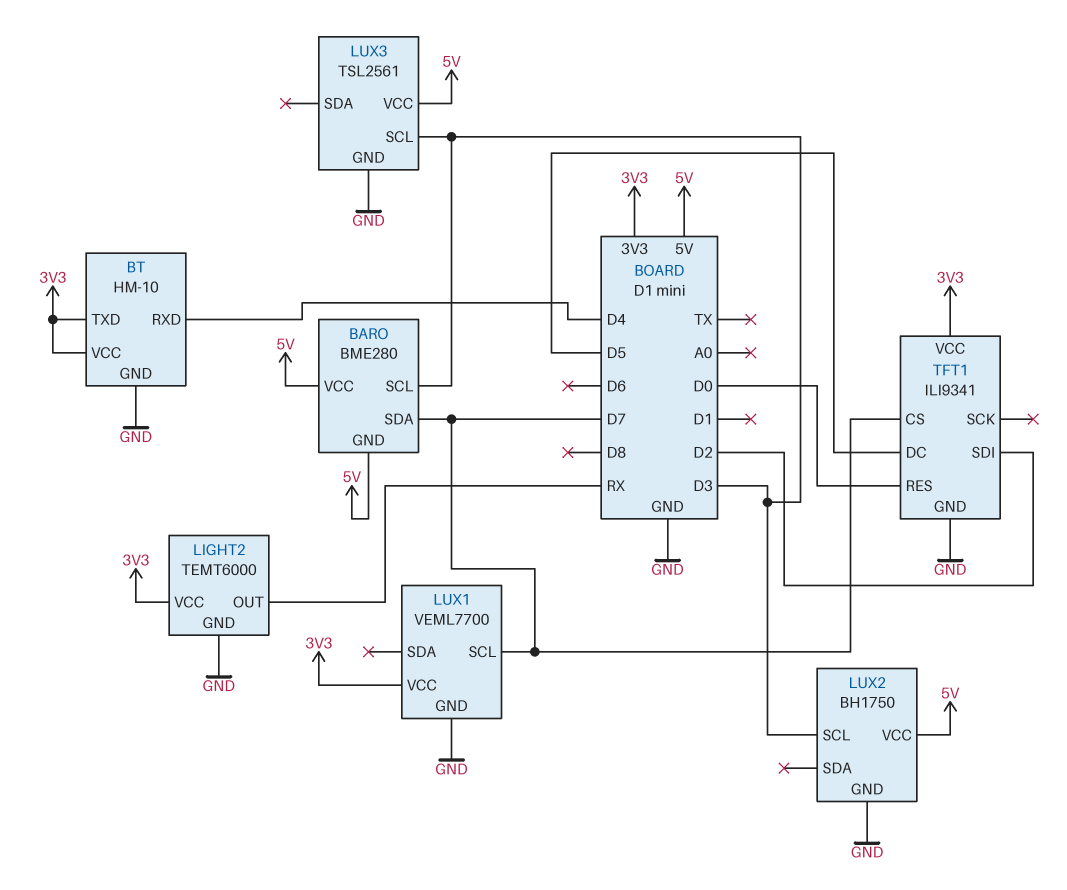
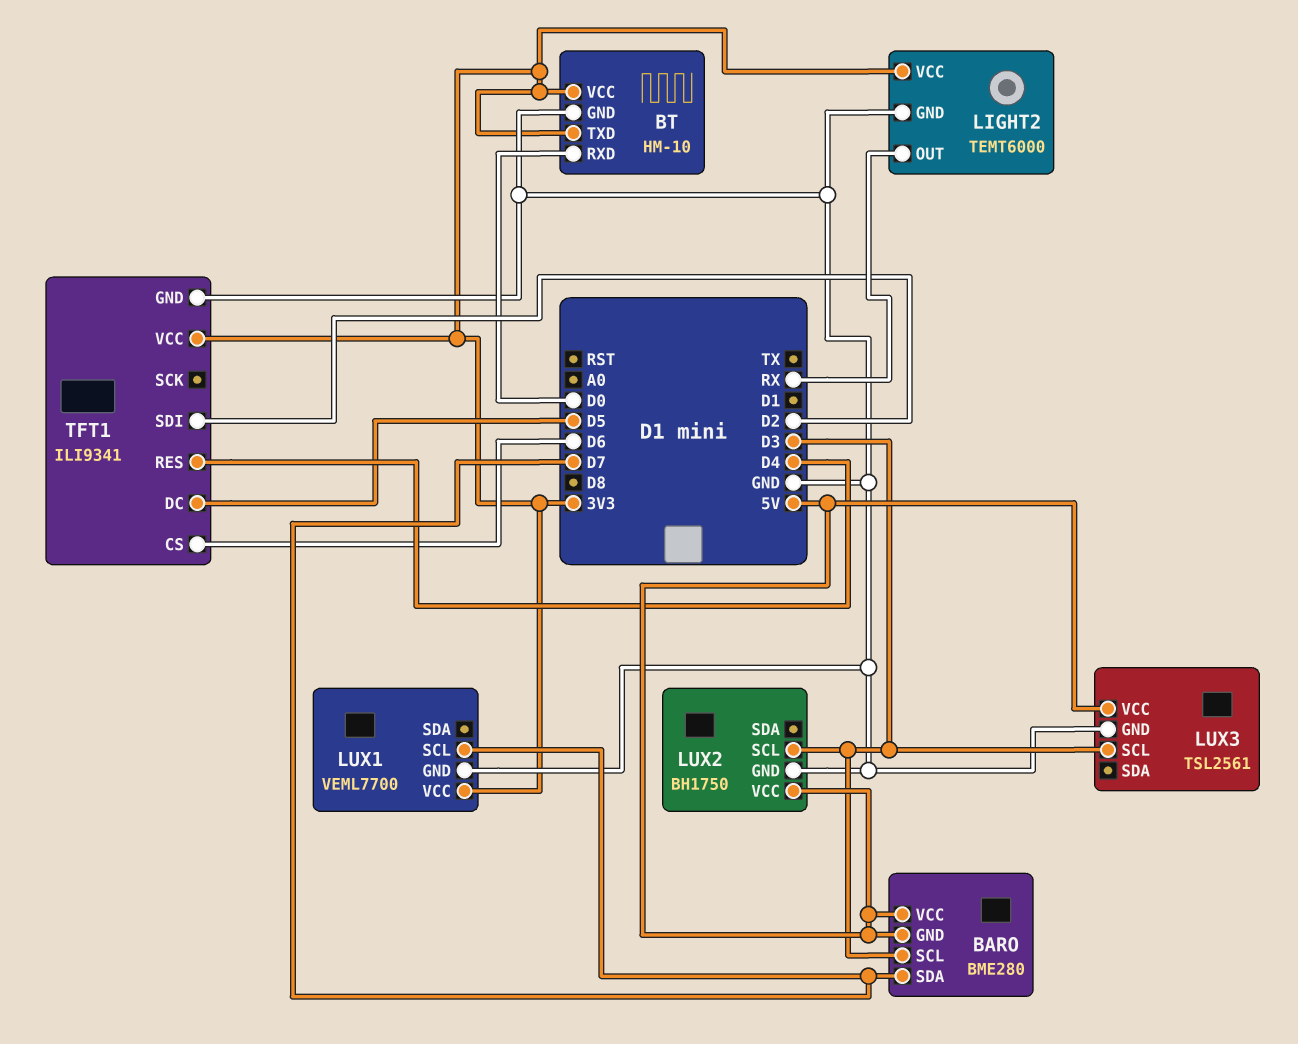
BT pin RXD: D4 -> D0
TFT1 pin CS: D7 -> D6
TFT1 pin RES: D0 -> D4

